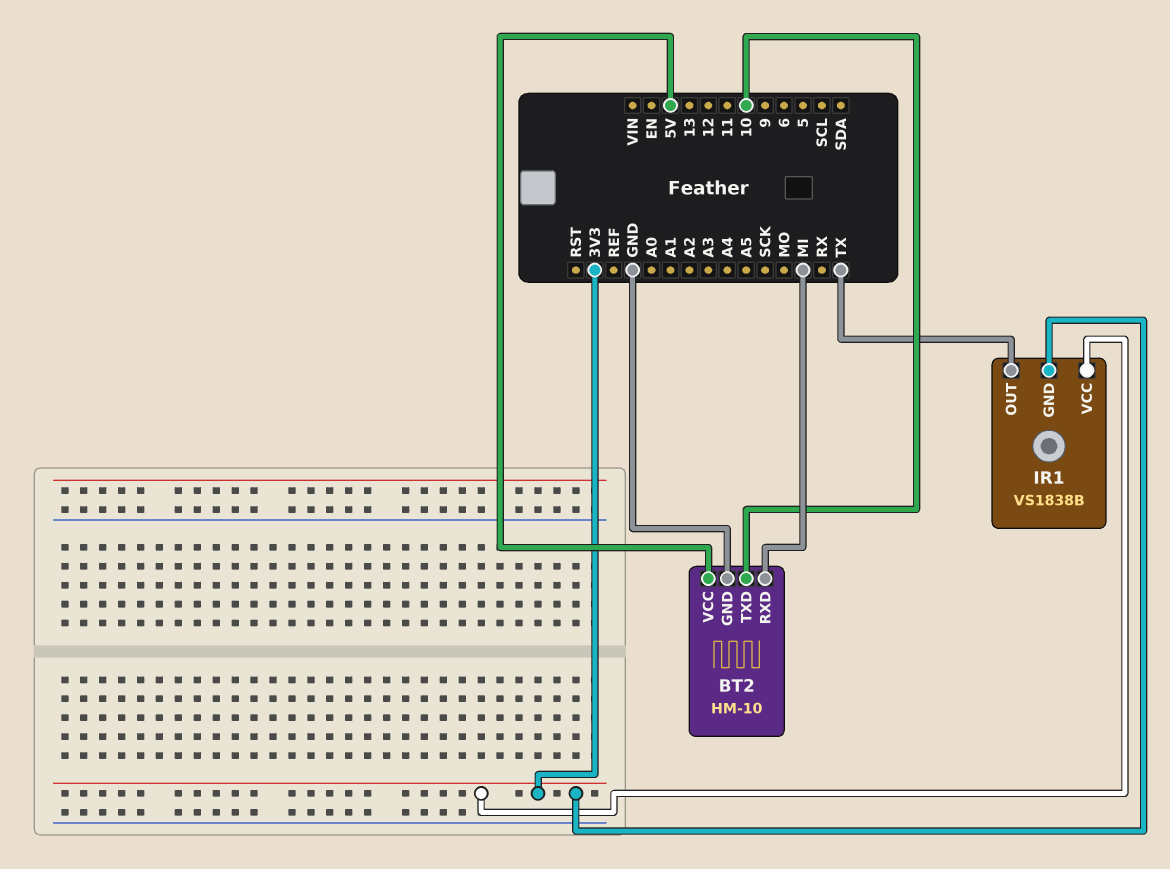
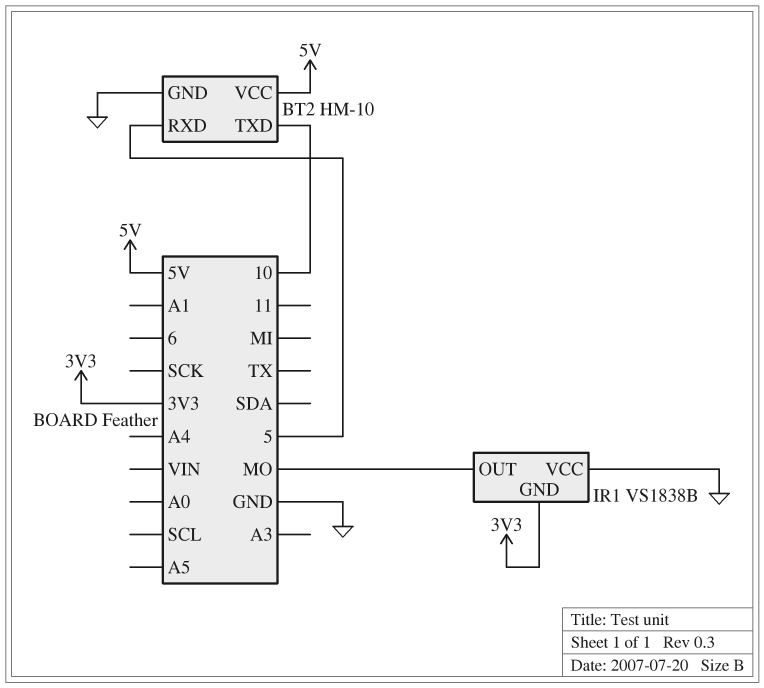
BT2 pin RXD: MI -> 5
IR1 pin OUT: TX -> MO
IR1 pin VCC: 3V3 -> GND

